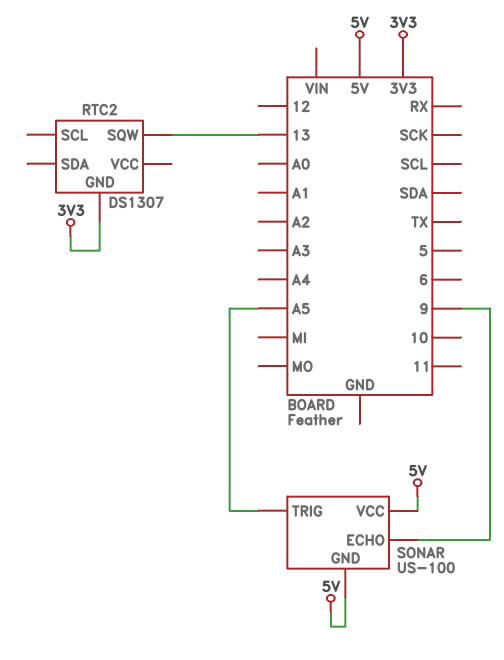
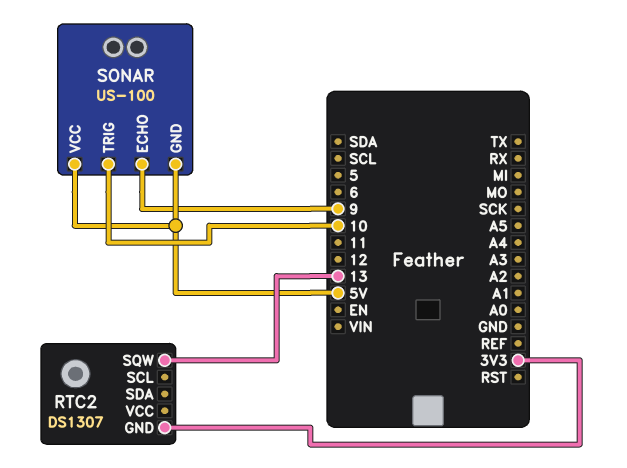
SONAR pin TRIG: A5 -> 10

